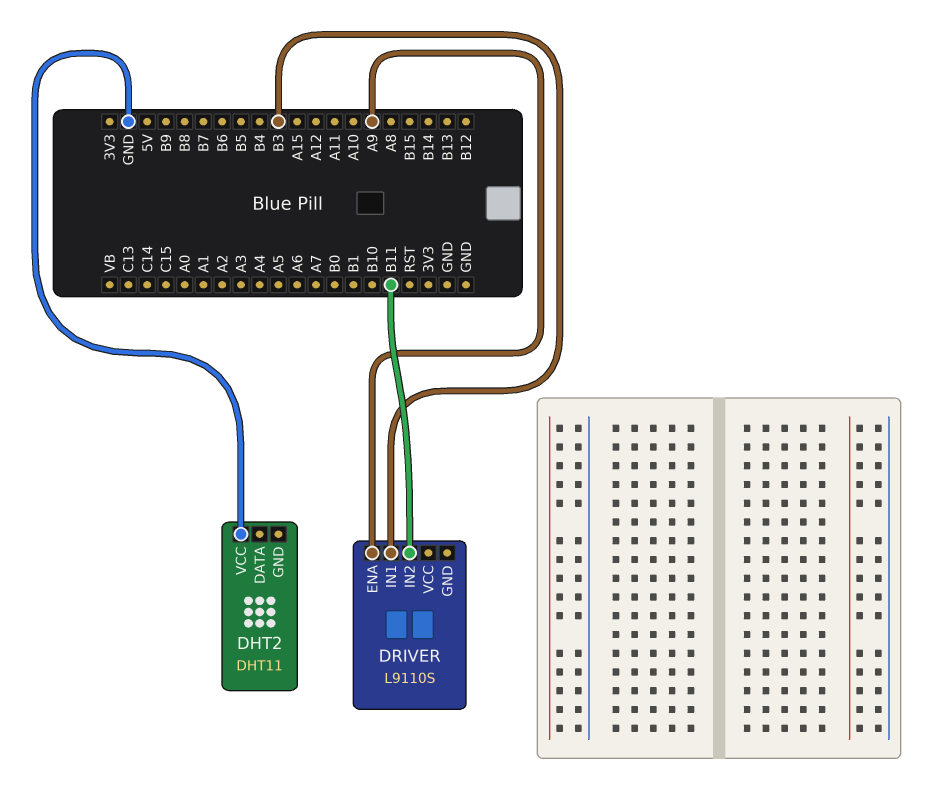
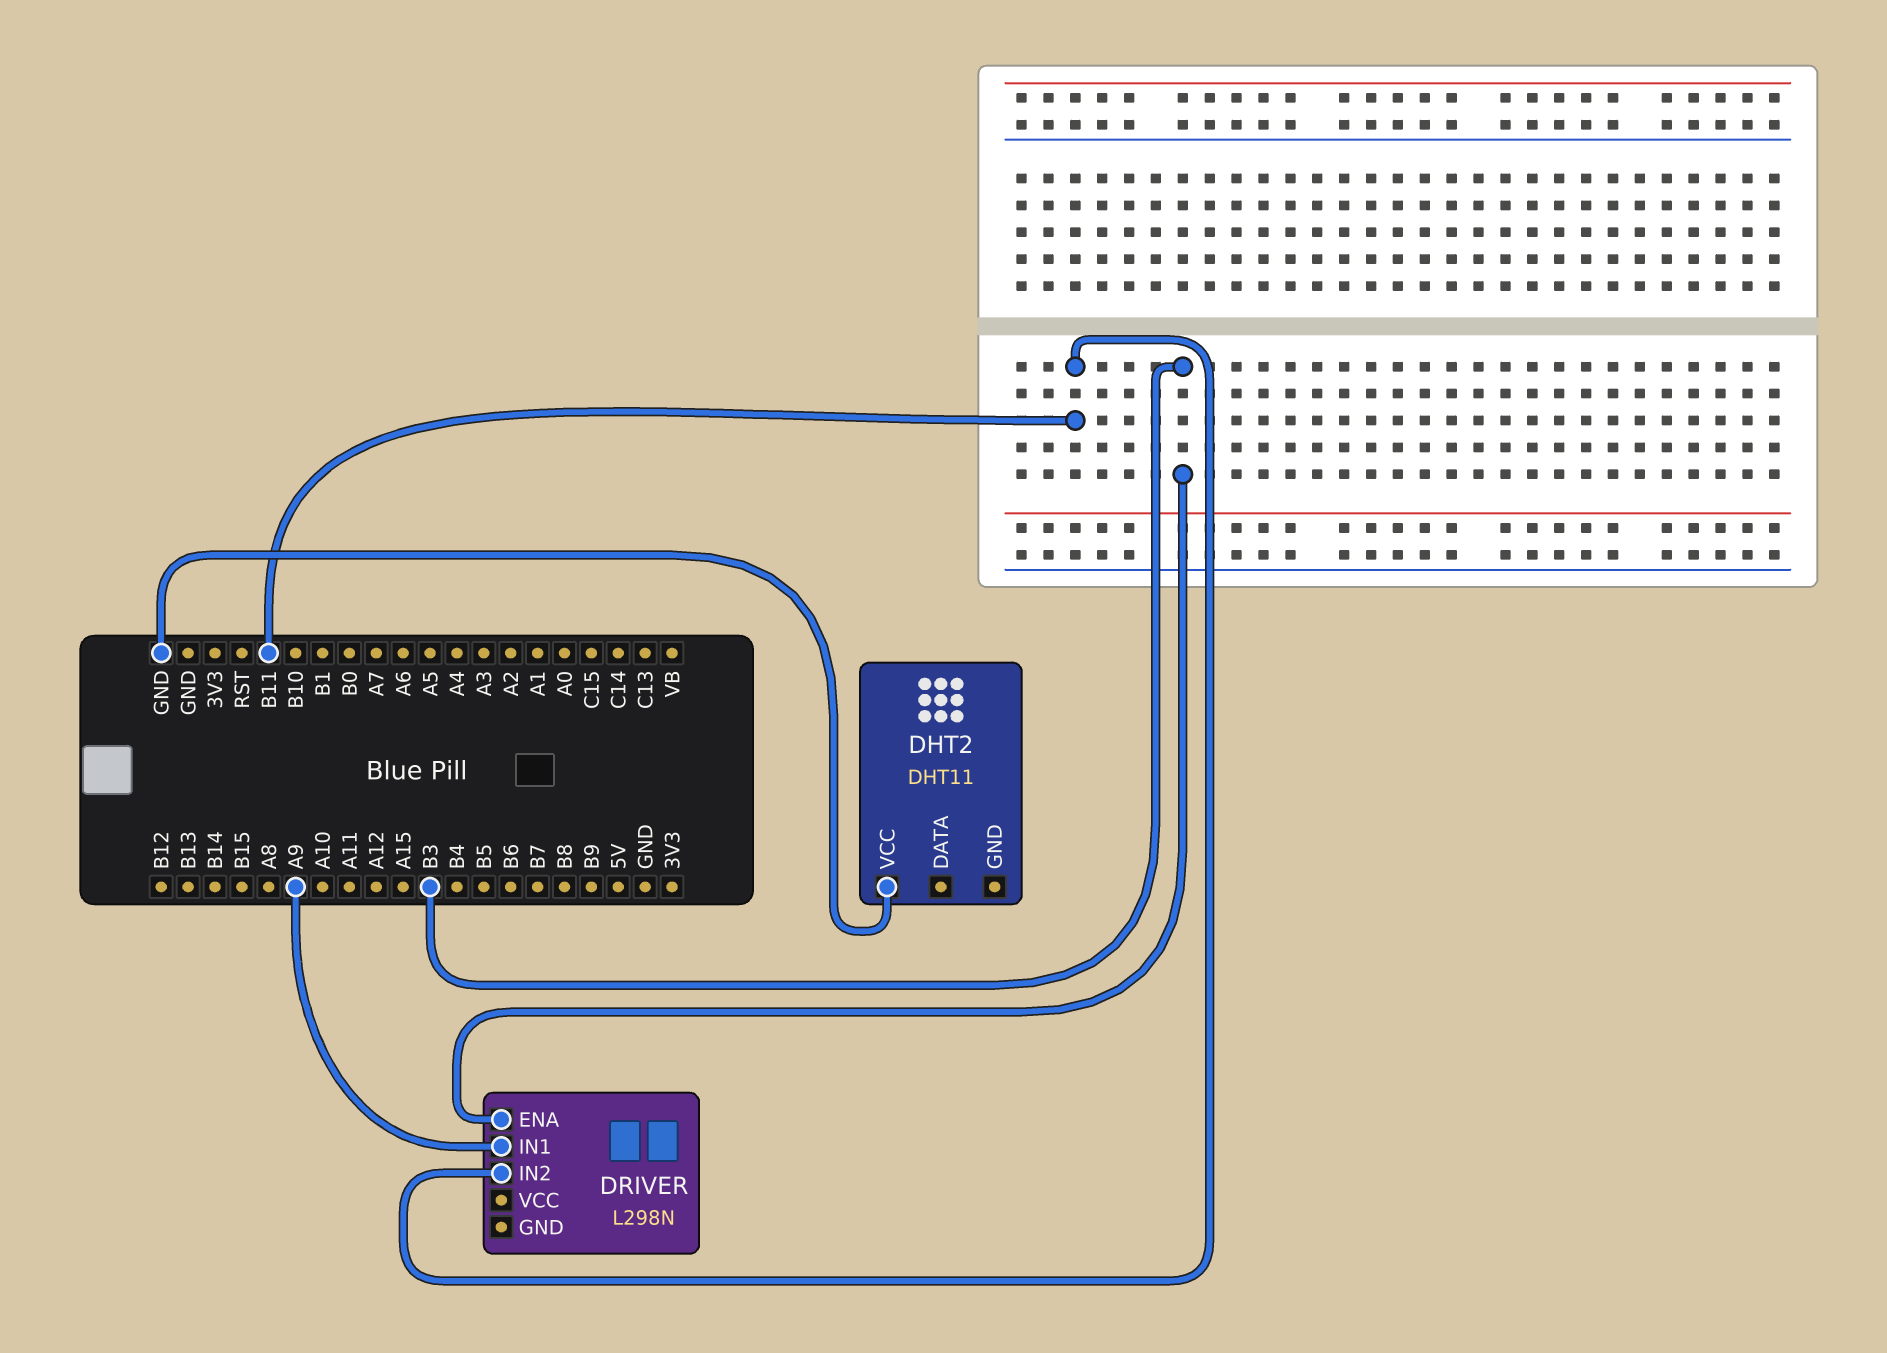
DRIVER: L9110S -> L298N
DRIVER pin ENA: A9 -> B3
DRIVER pin IN1: B3 -> A9

